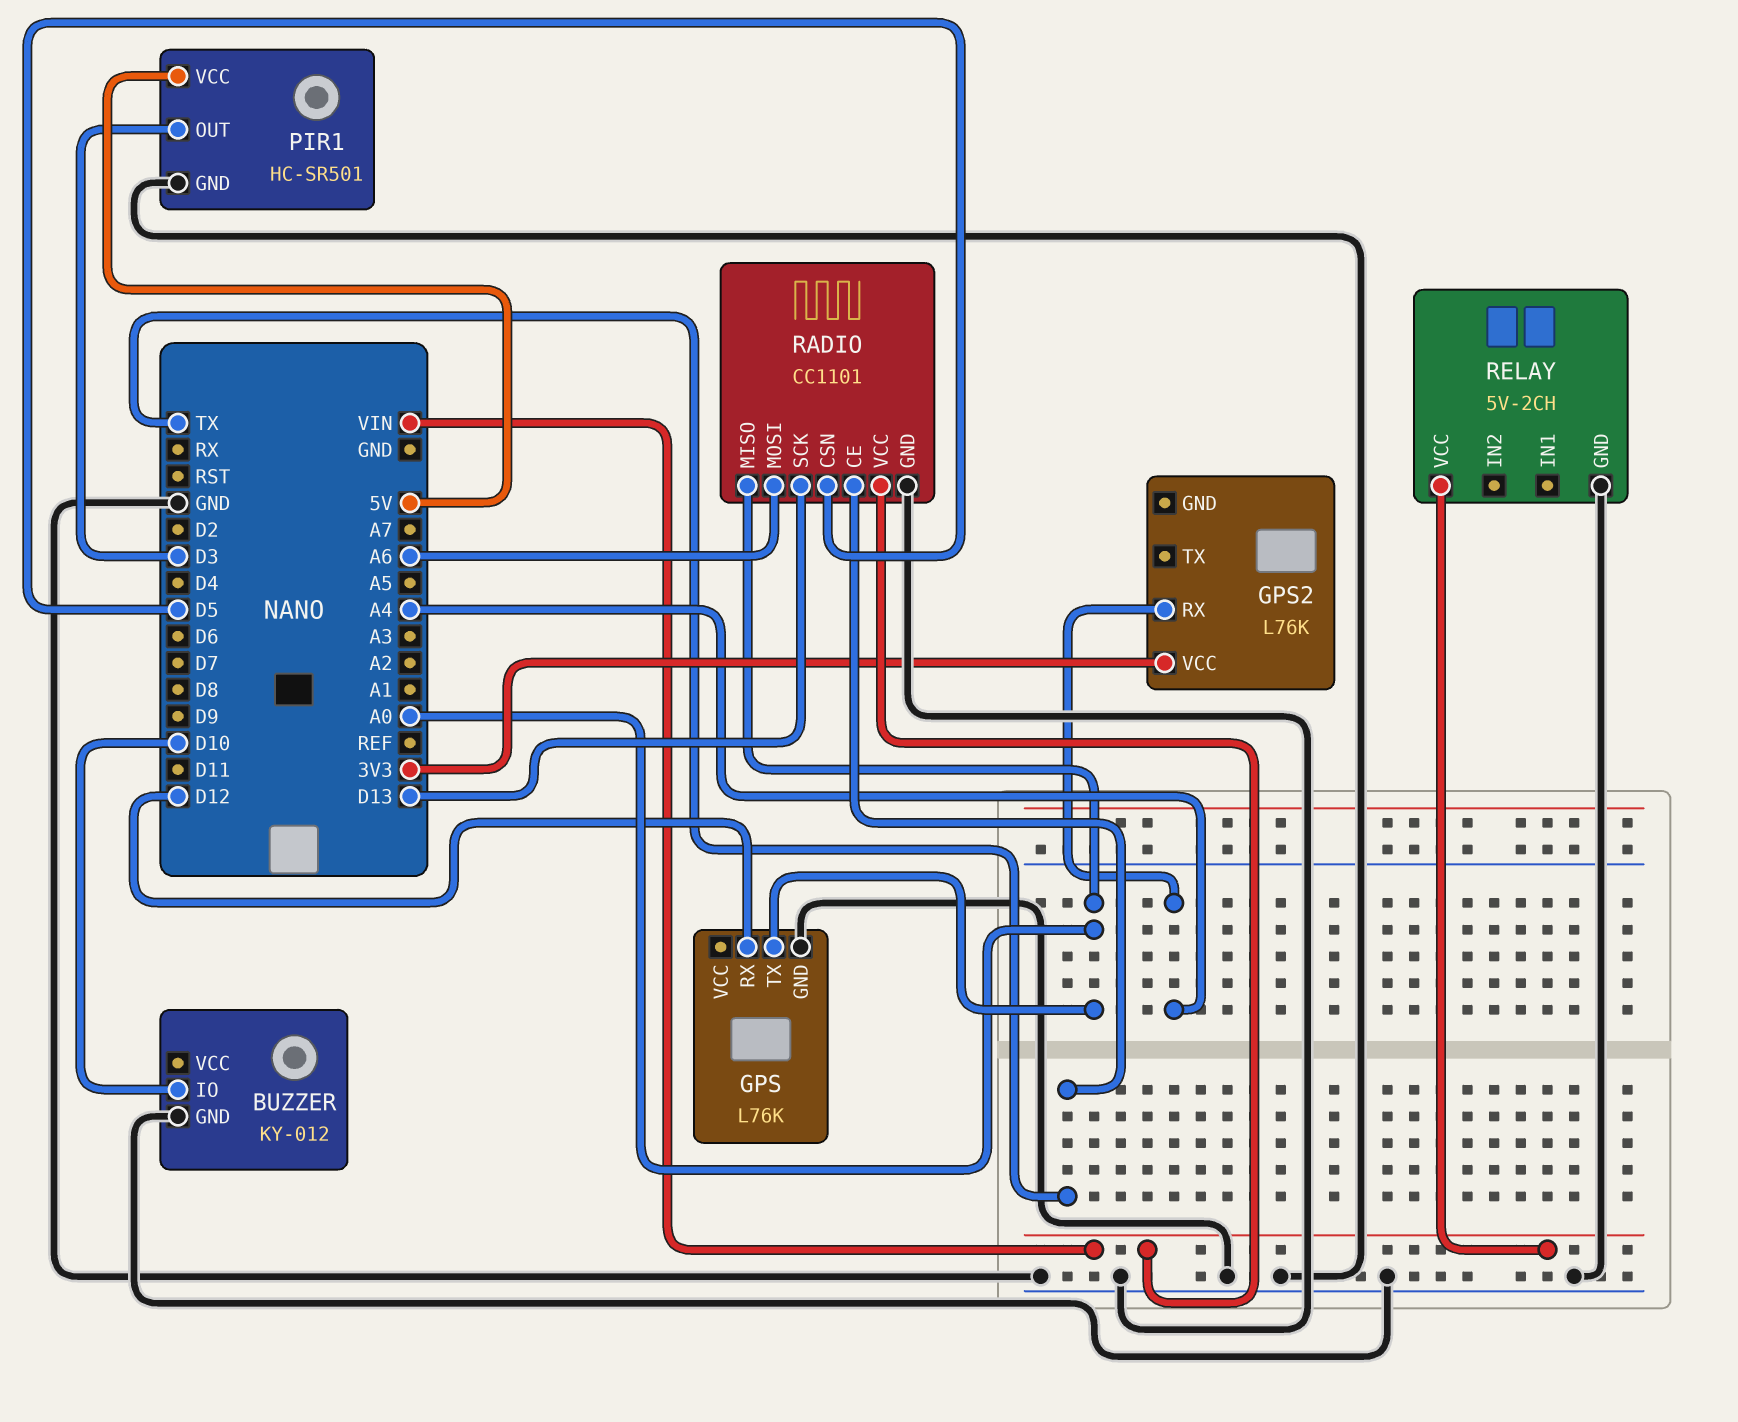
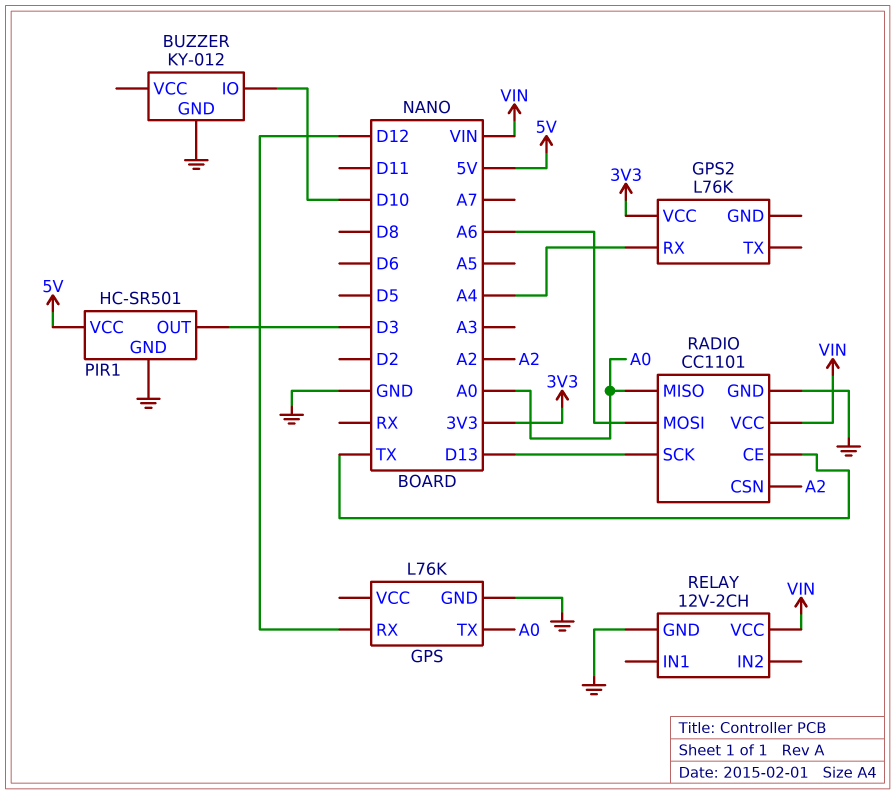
RADIO pin CSN: D5 -> A2
RELAY: 5V-2CH -> 12V-2CH

